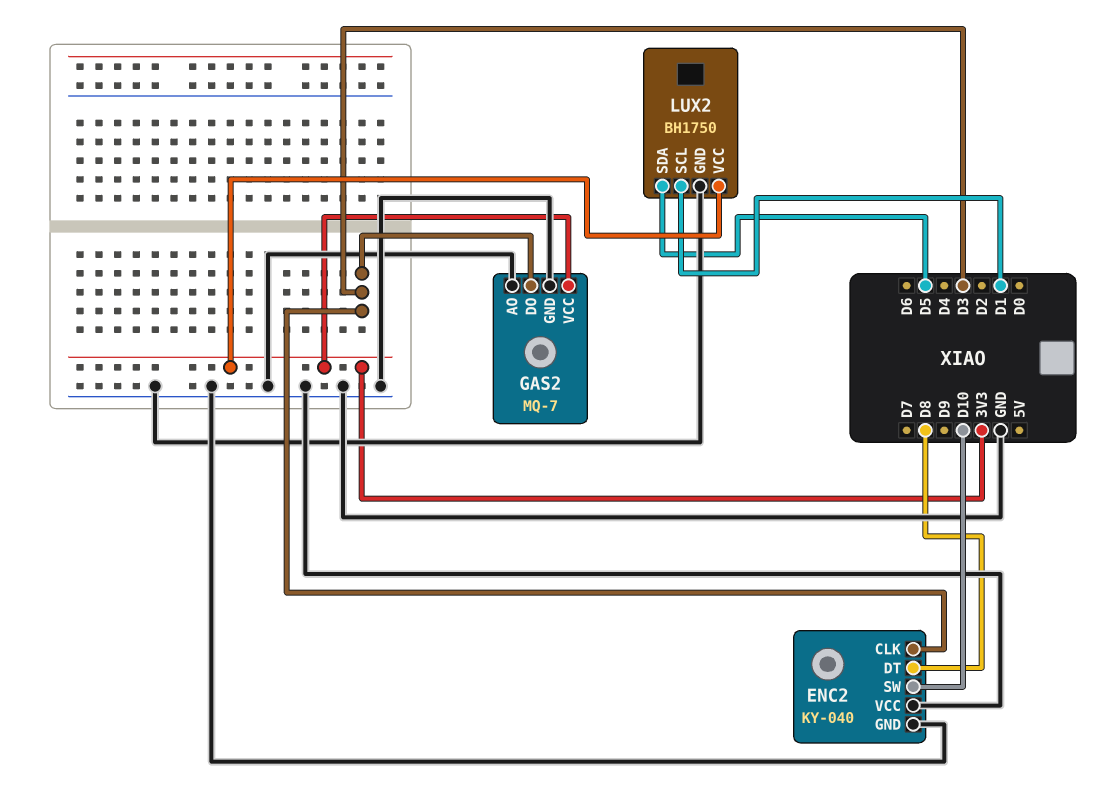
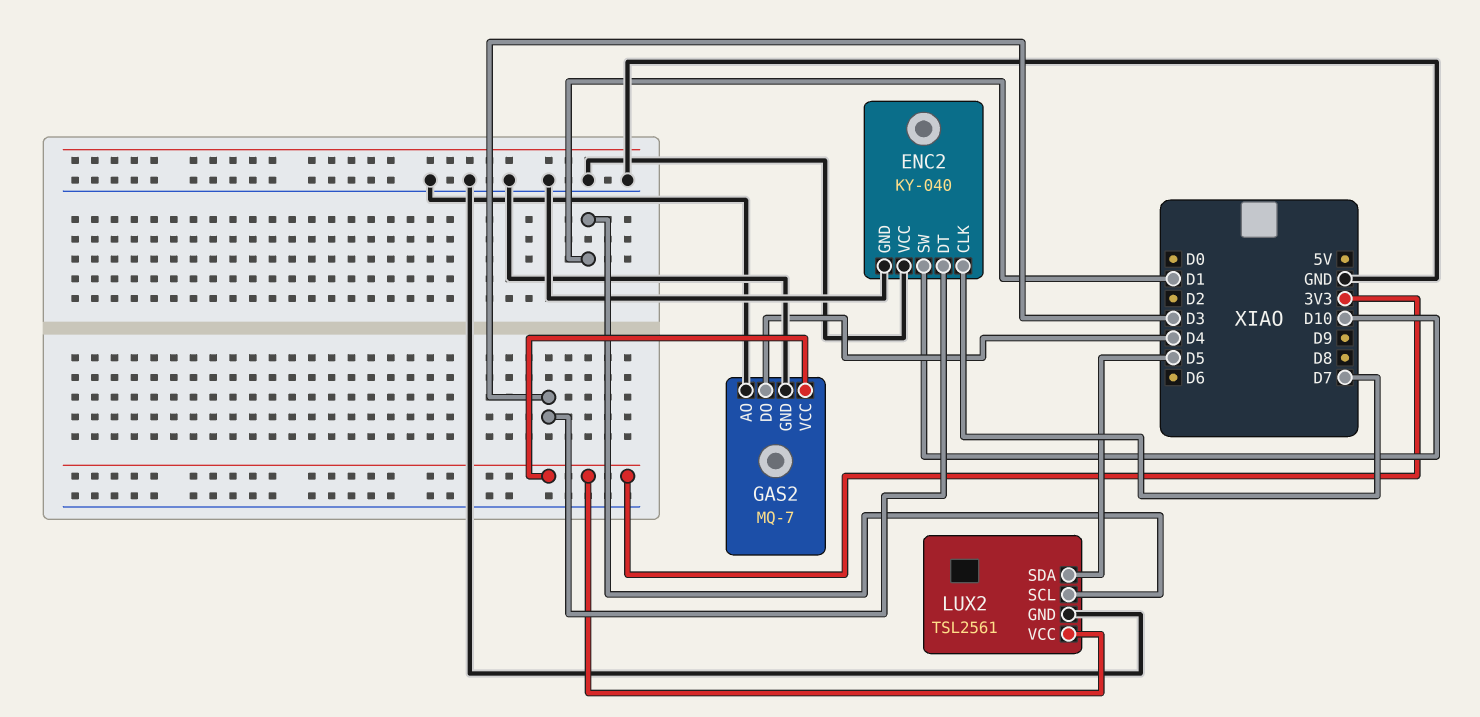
ENC2 pin CLK: D3 -> D7
ENC2 pin DT: D8 -> D3
GAS2 pin DO: D3 -> D4
LUX2: BH1750 -> TSL2561

